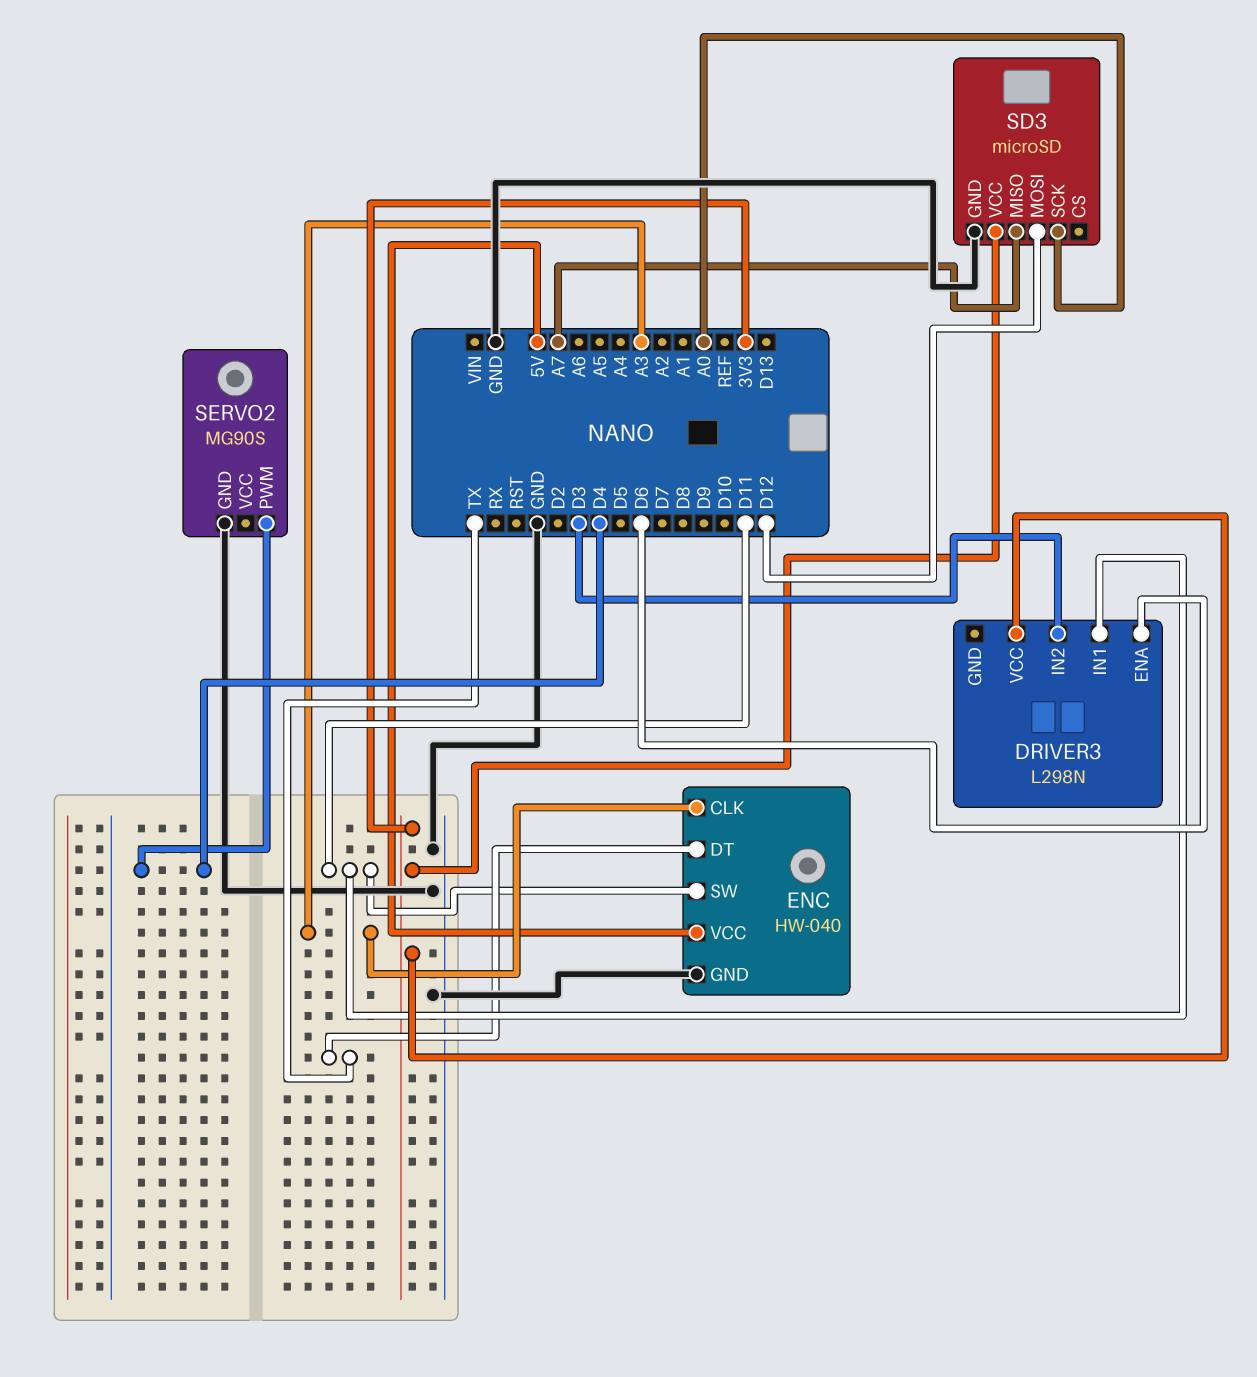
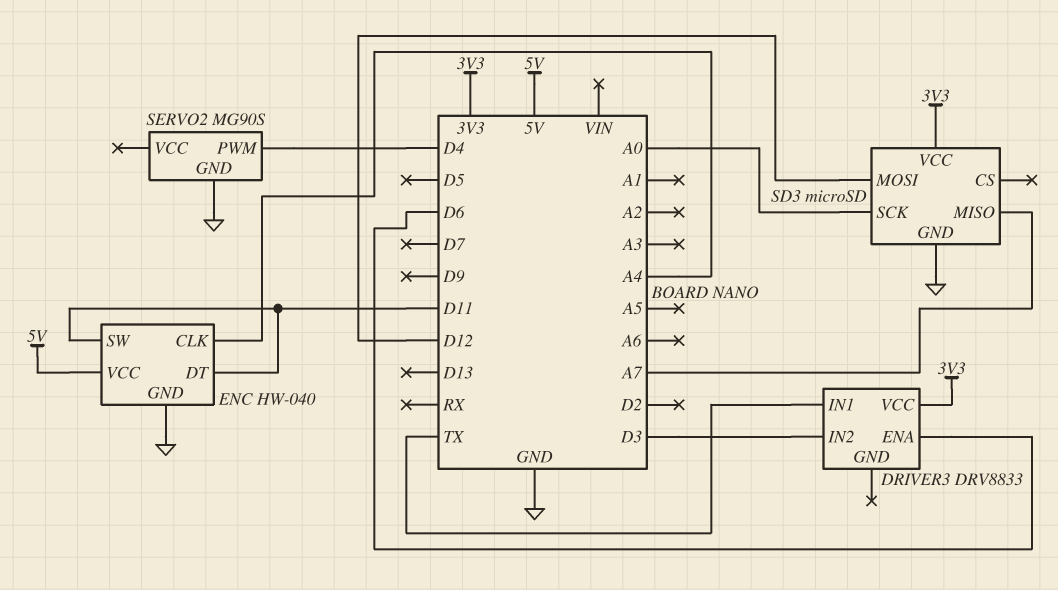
DRIVER3: L298N -> DRV8833
DRIVER3 pin IN1: D11 -> TX
ENC pin CLK: A3 -> A4
ENC pin DT: TX -> D11

